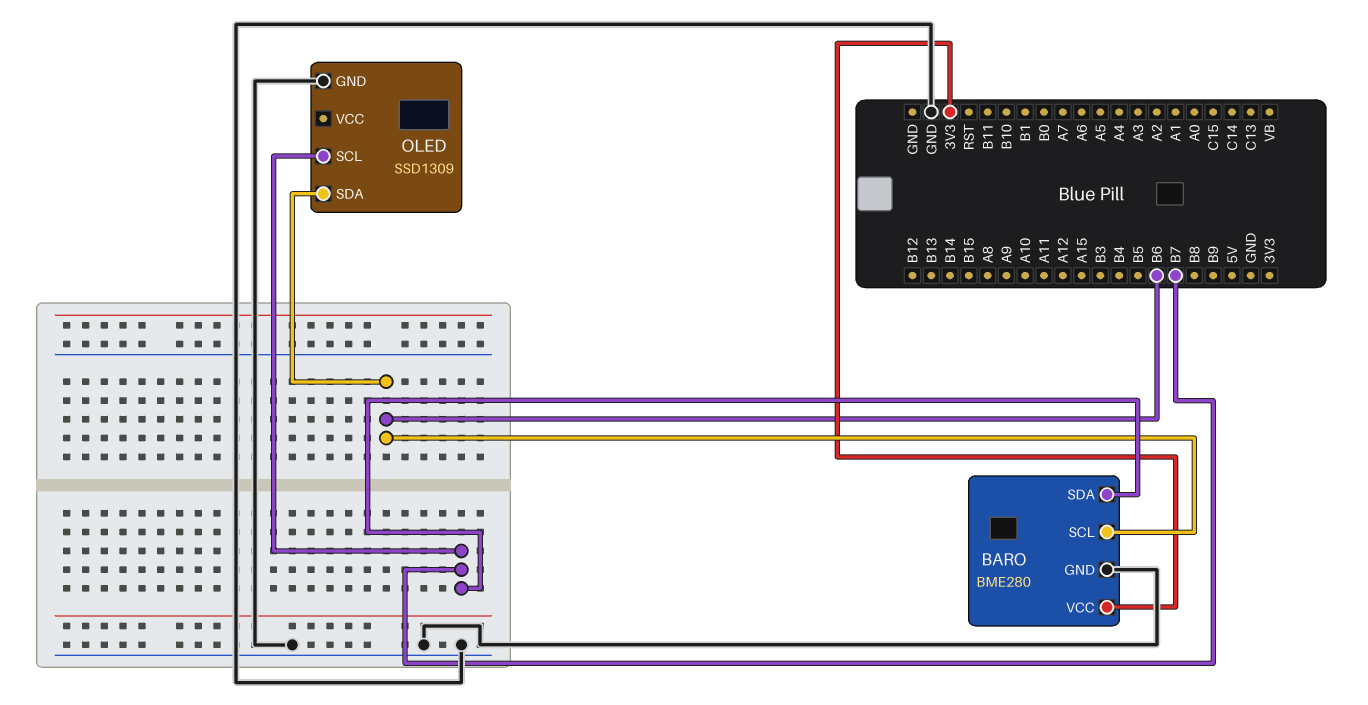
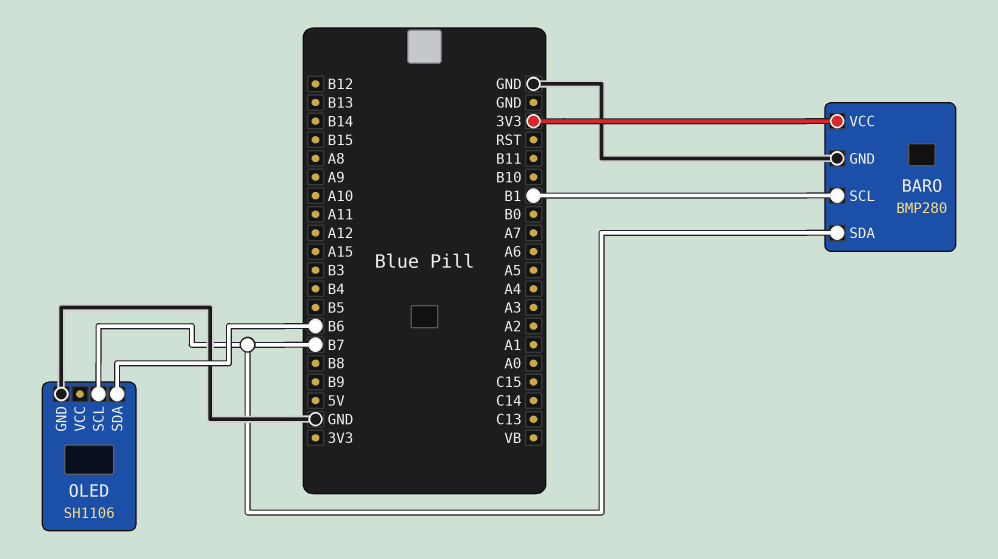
BARO: BME280 -> BMP280
BARO pin SCL: B6 -> B1
OLED: SSD1309 -> SH1106

